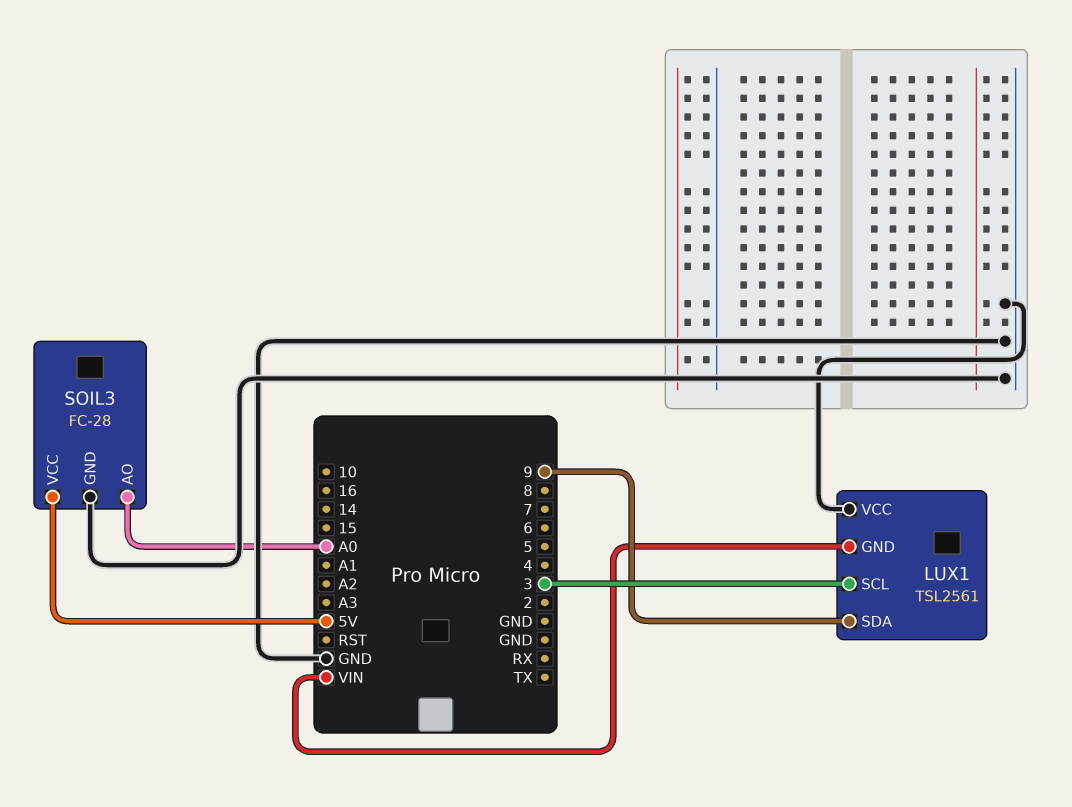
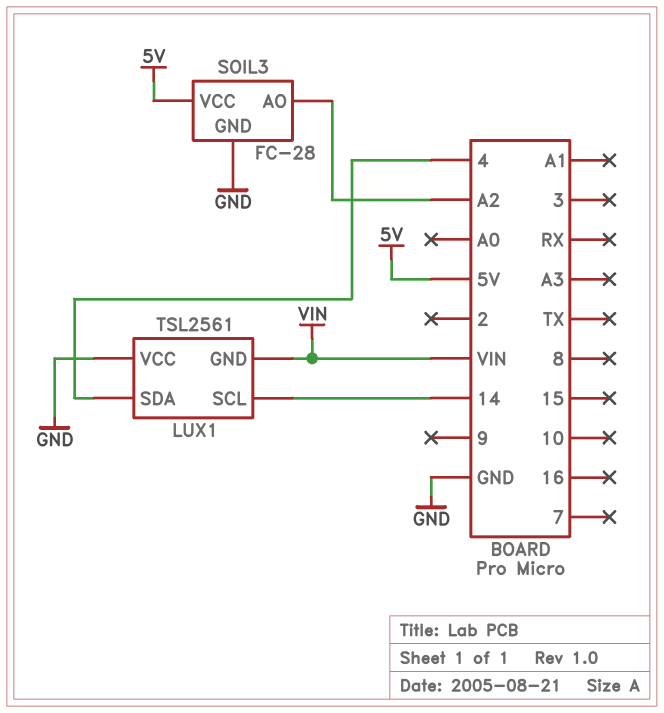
LUX1 pin SCL: 3 -> 14
LUX1 pin SDA: 9 -> 4
SOIL3 pin AO: A0 -> A2

